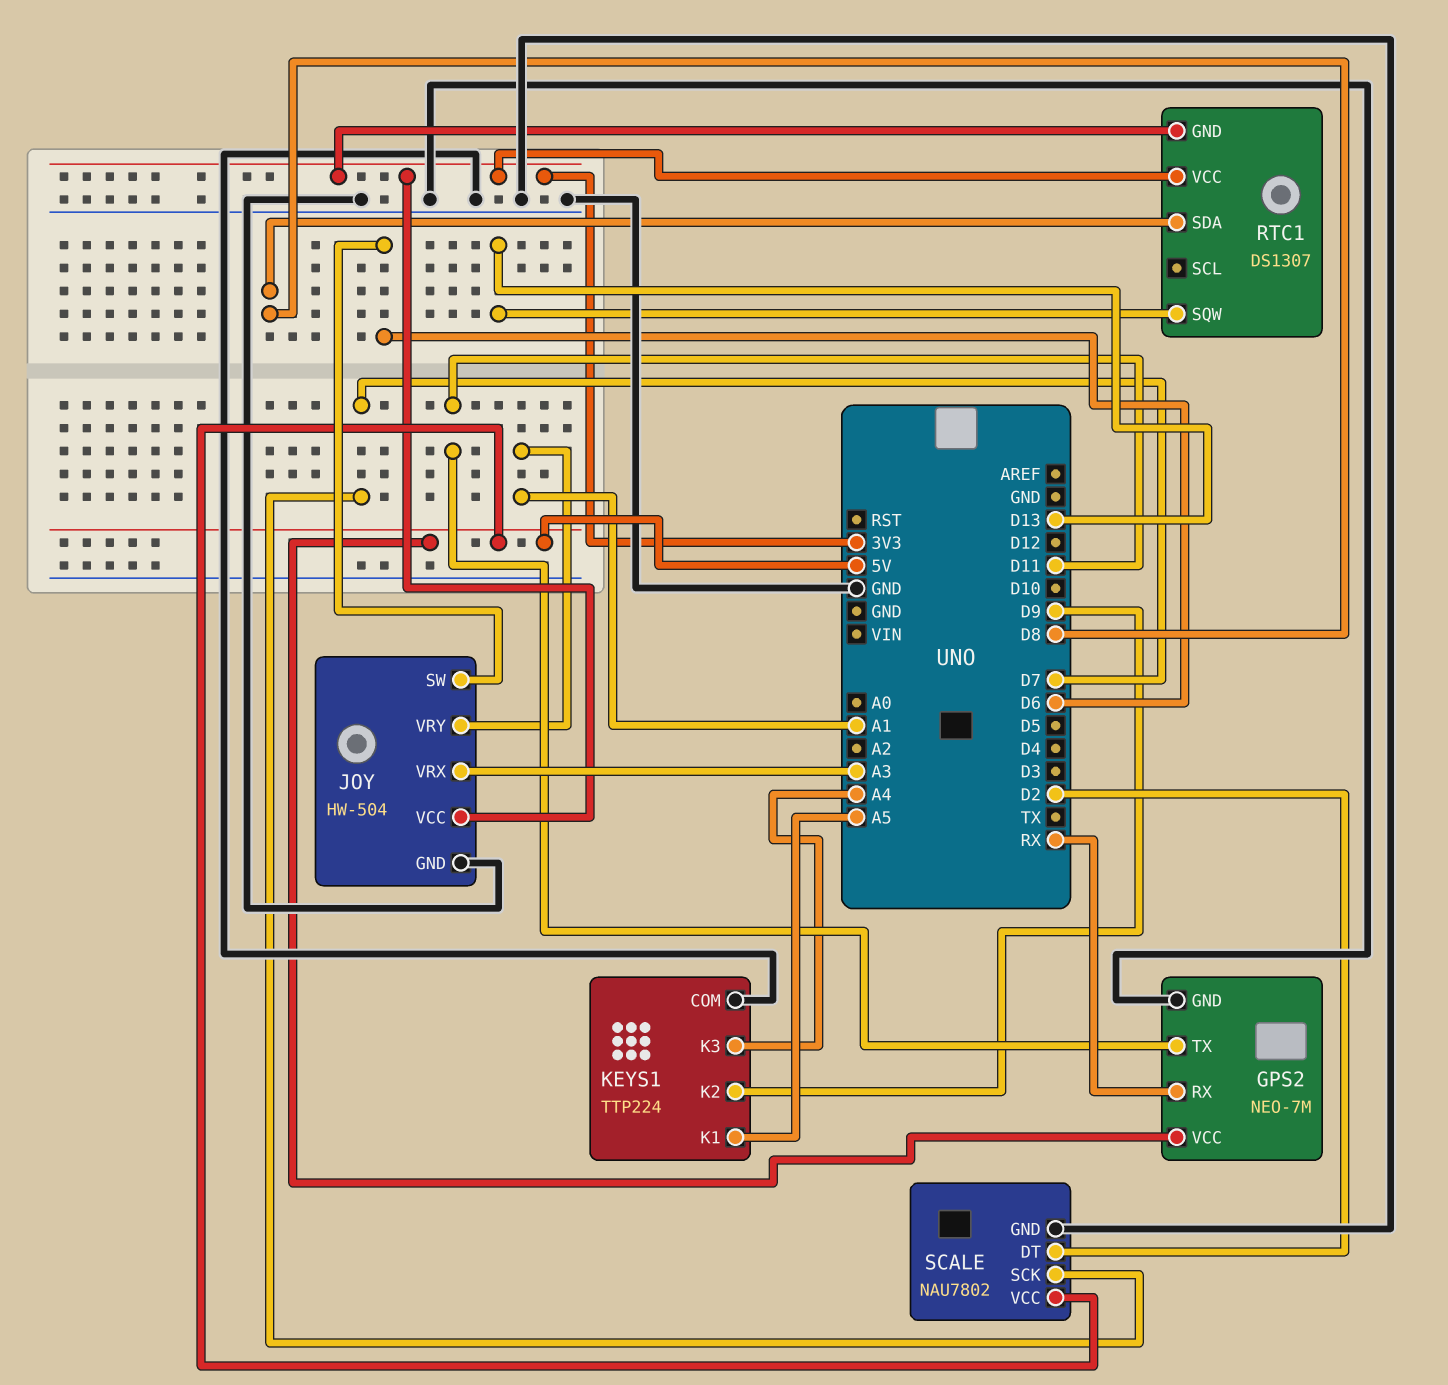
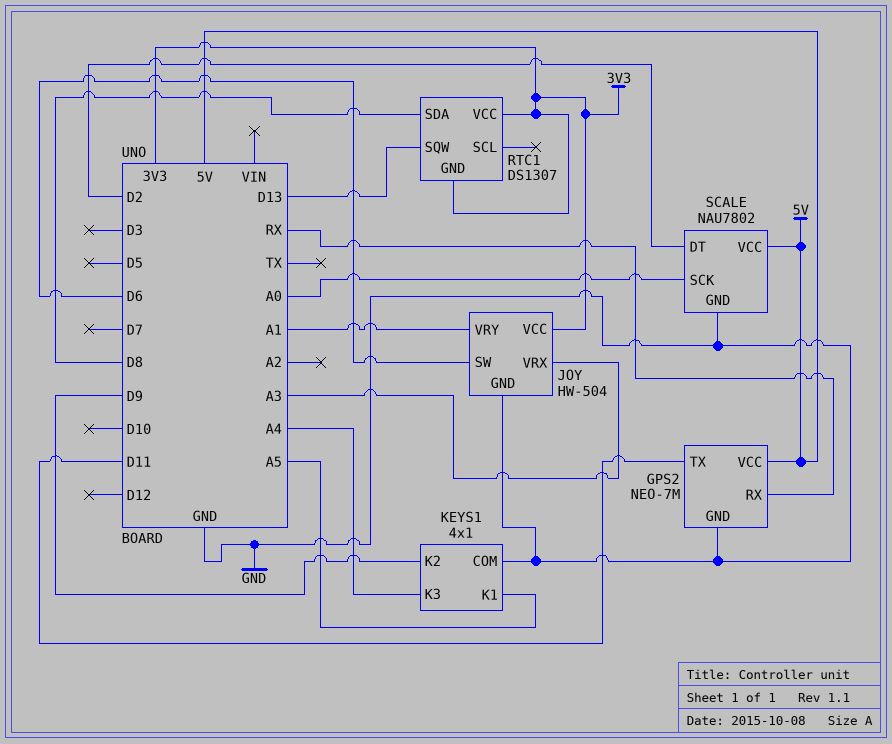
KEYS1: TTP224 -> 4x1
SCALE pin SCK: D7 -> A0

